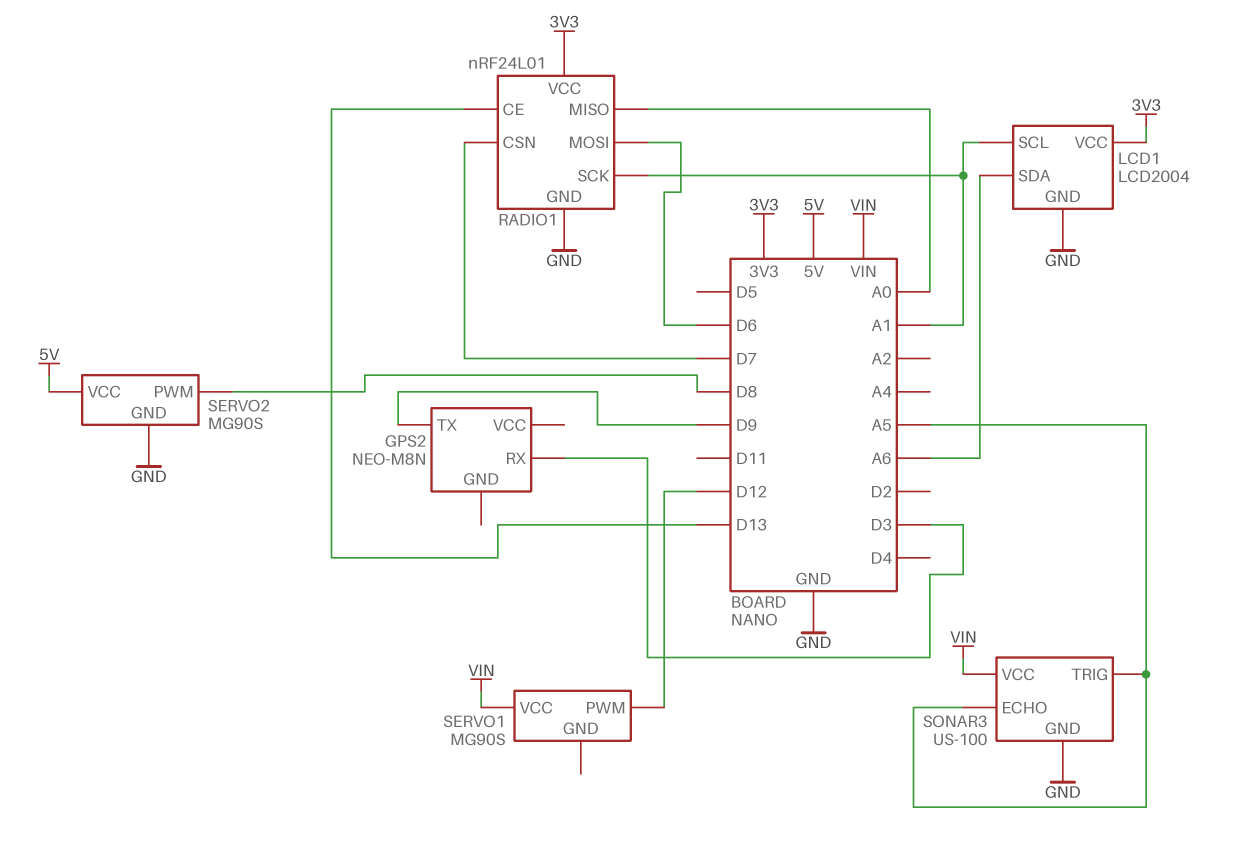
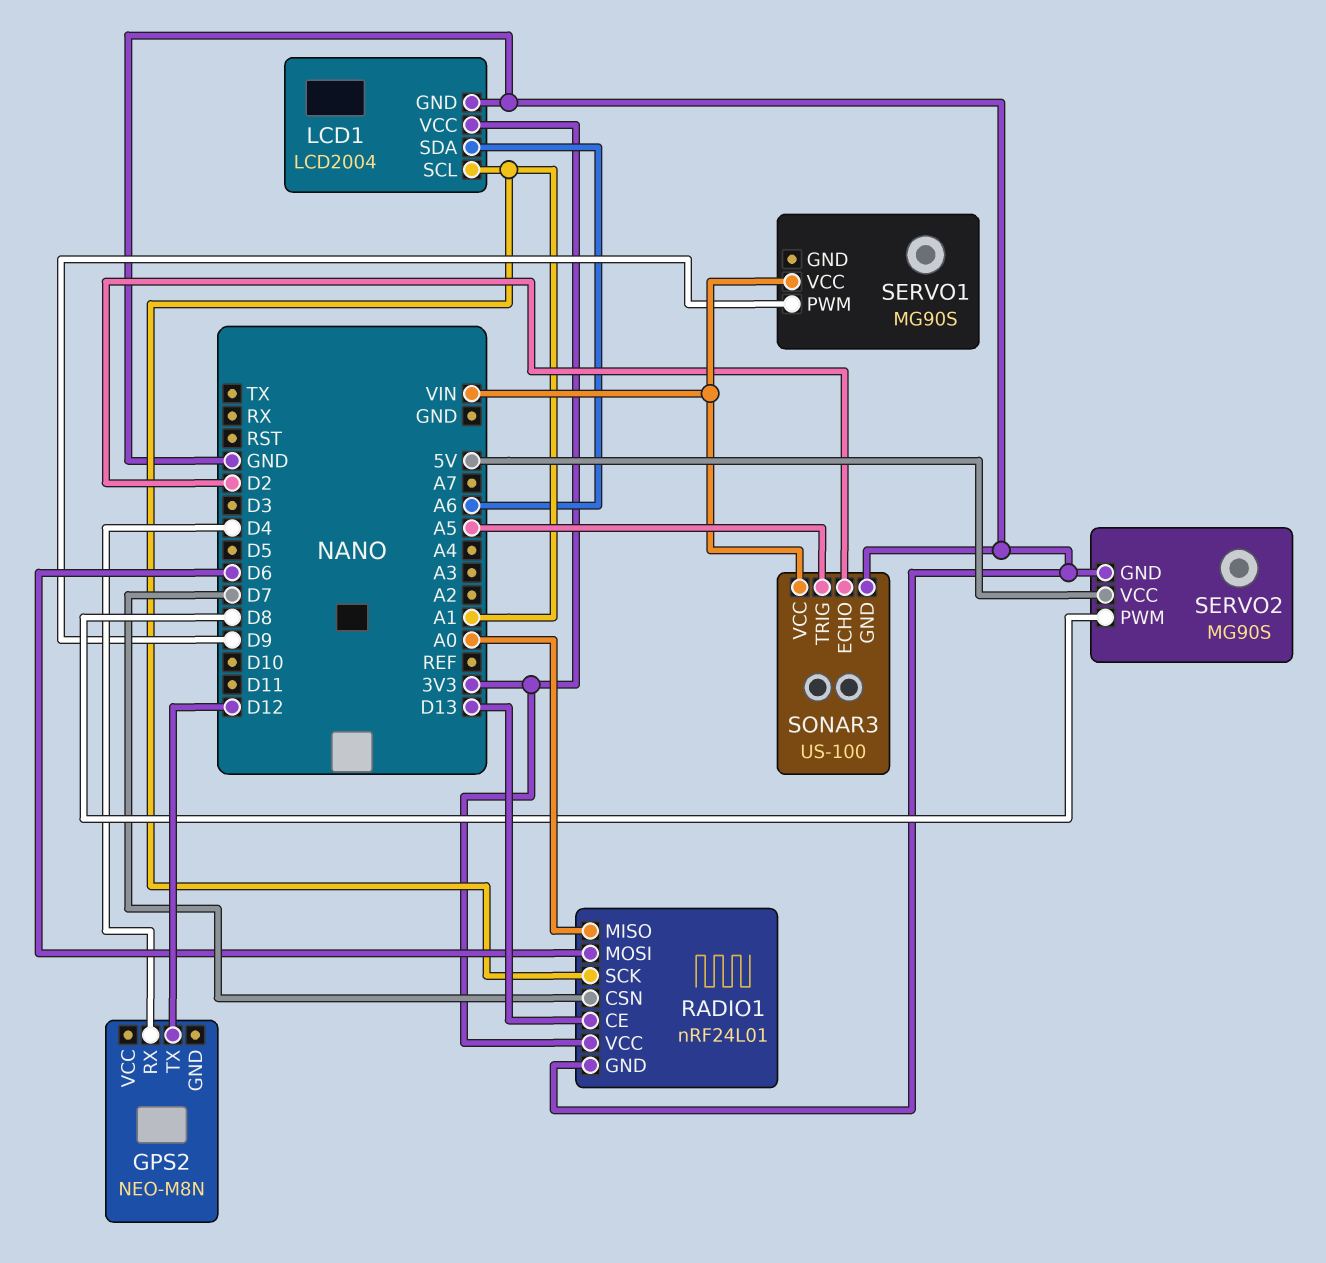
GPS2 pin RX: D3 -> D4
GPS2 pin TX: D9 -> D12
SERVO1 pin PWM: D12 -> D9
SONAR3 pin ECHO: A5 -> D2

